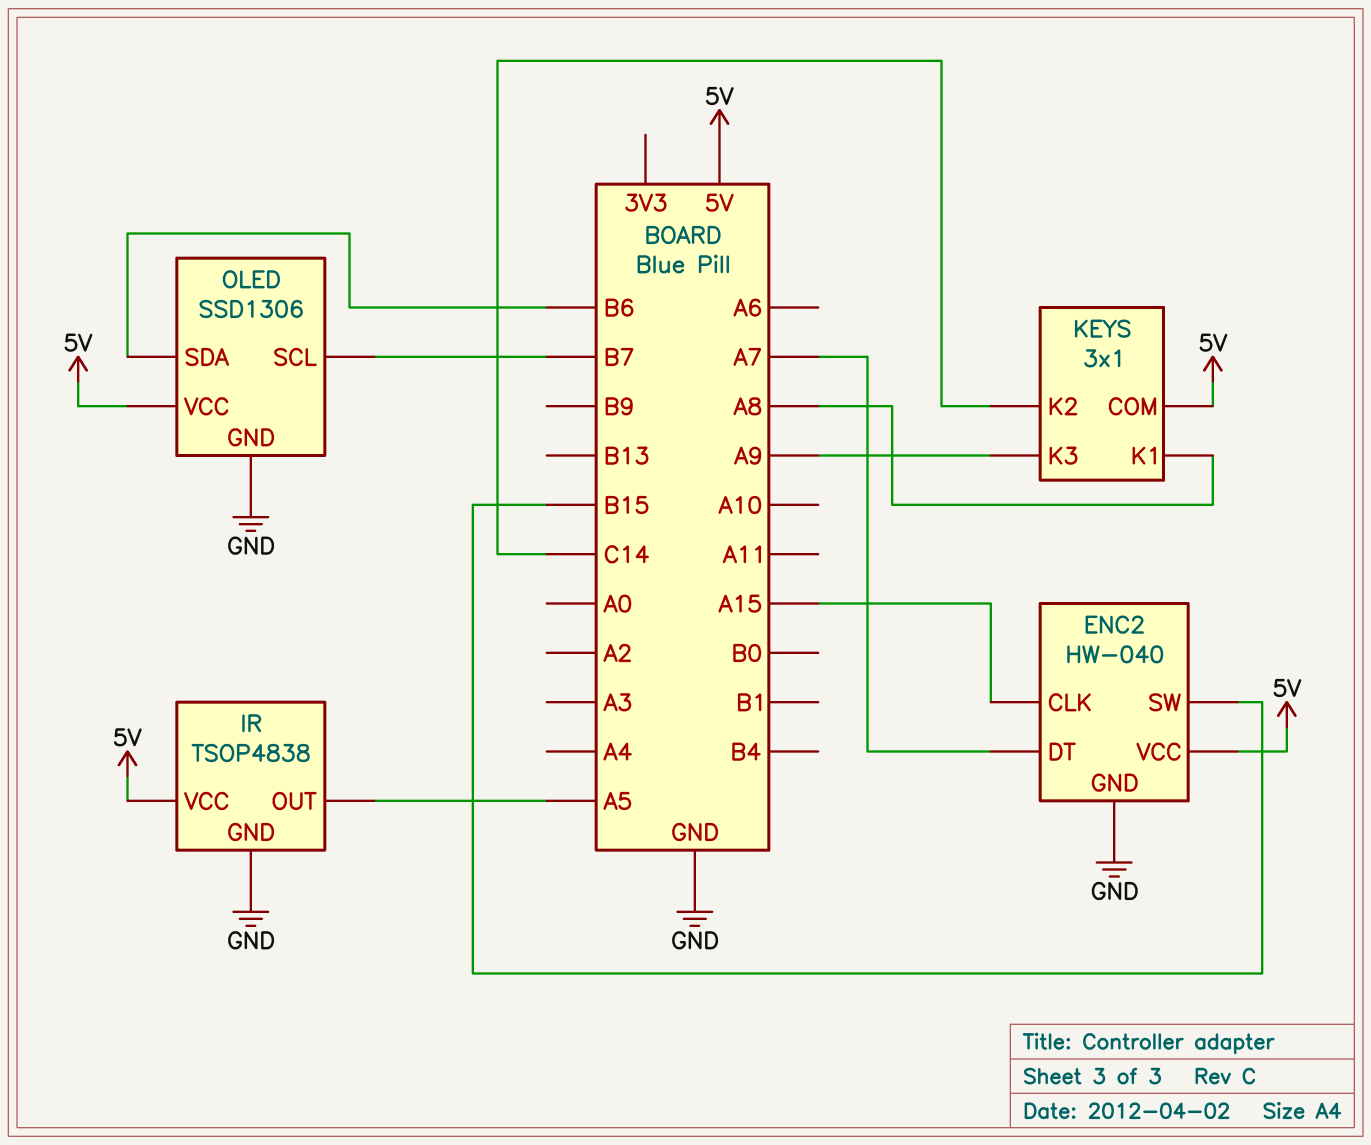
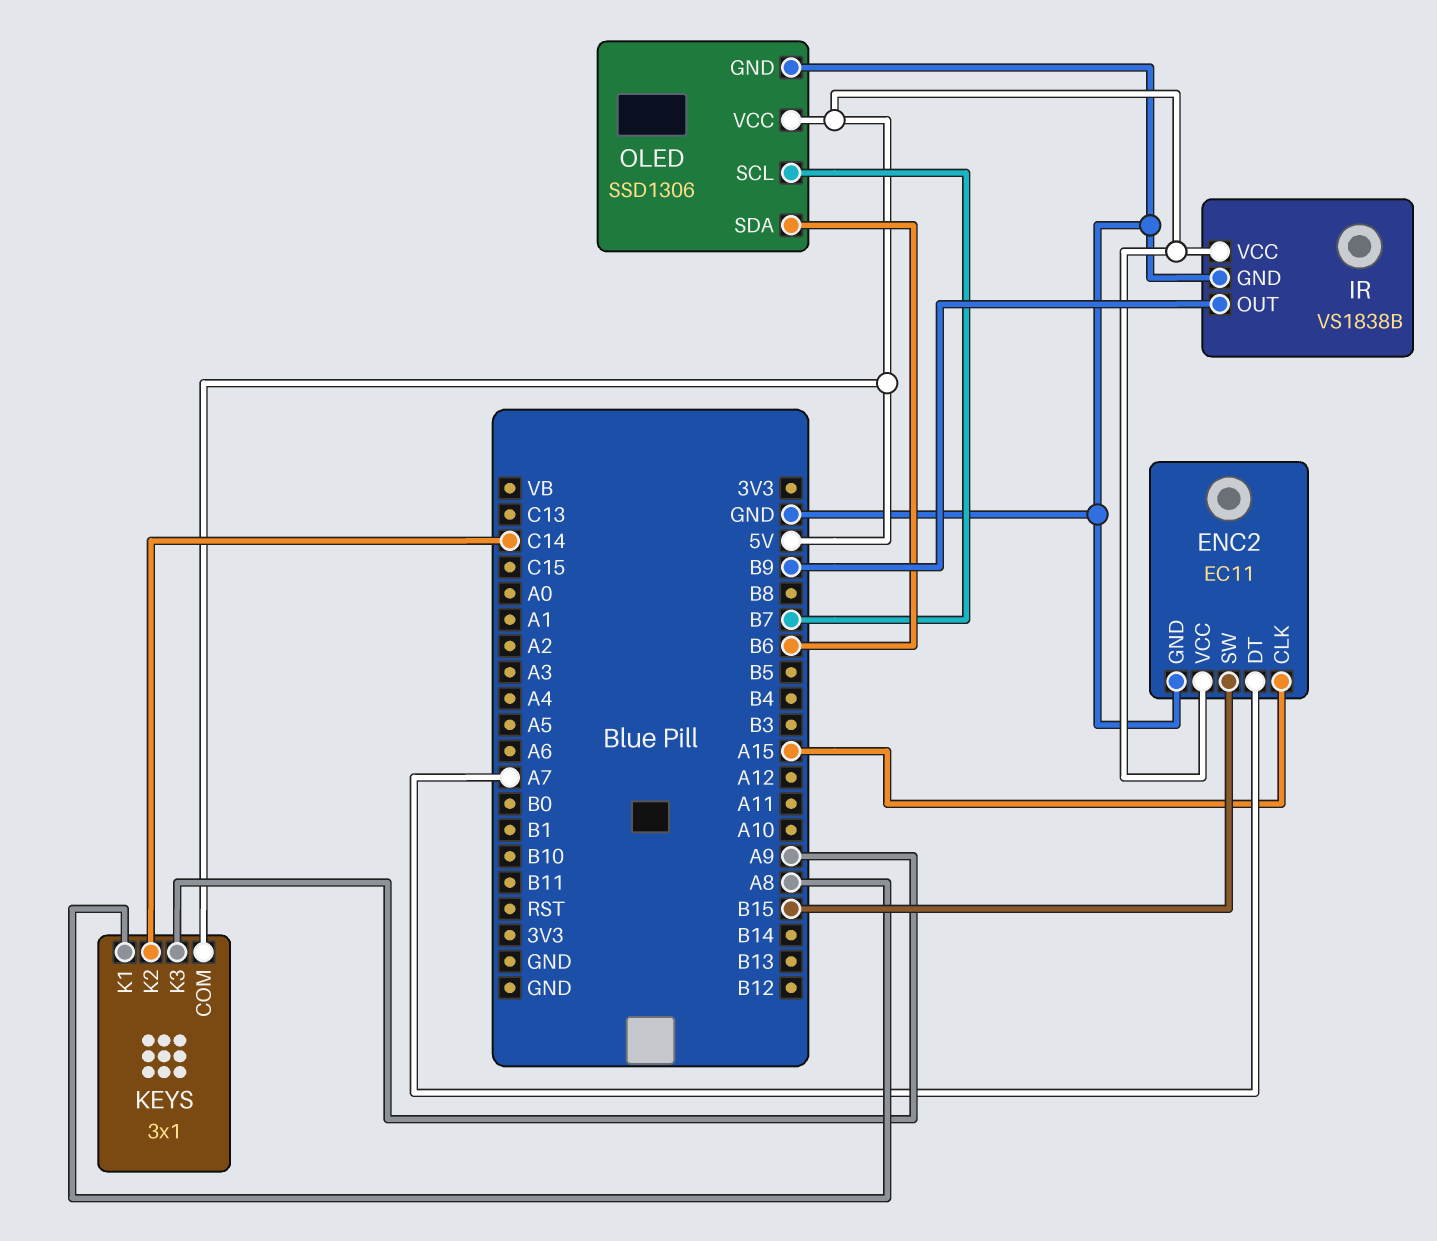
ENC2: HW-040 -> EC11
IR: TSOP4838 -> VS1838B
IR pin OUT: A5 -> B9

